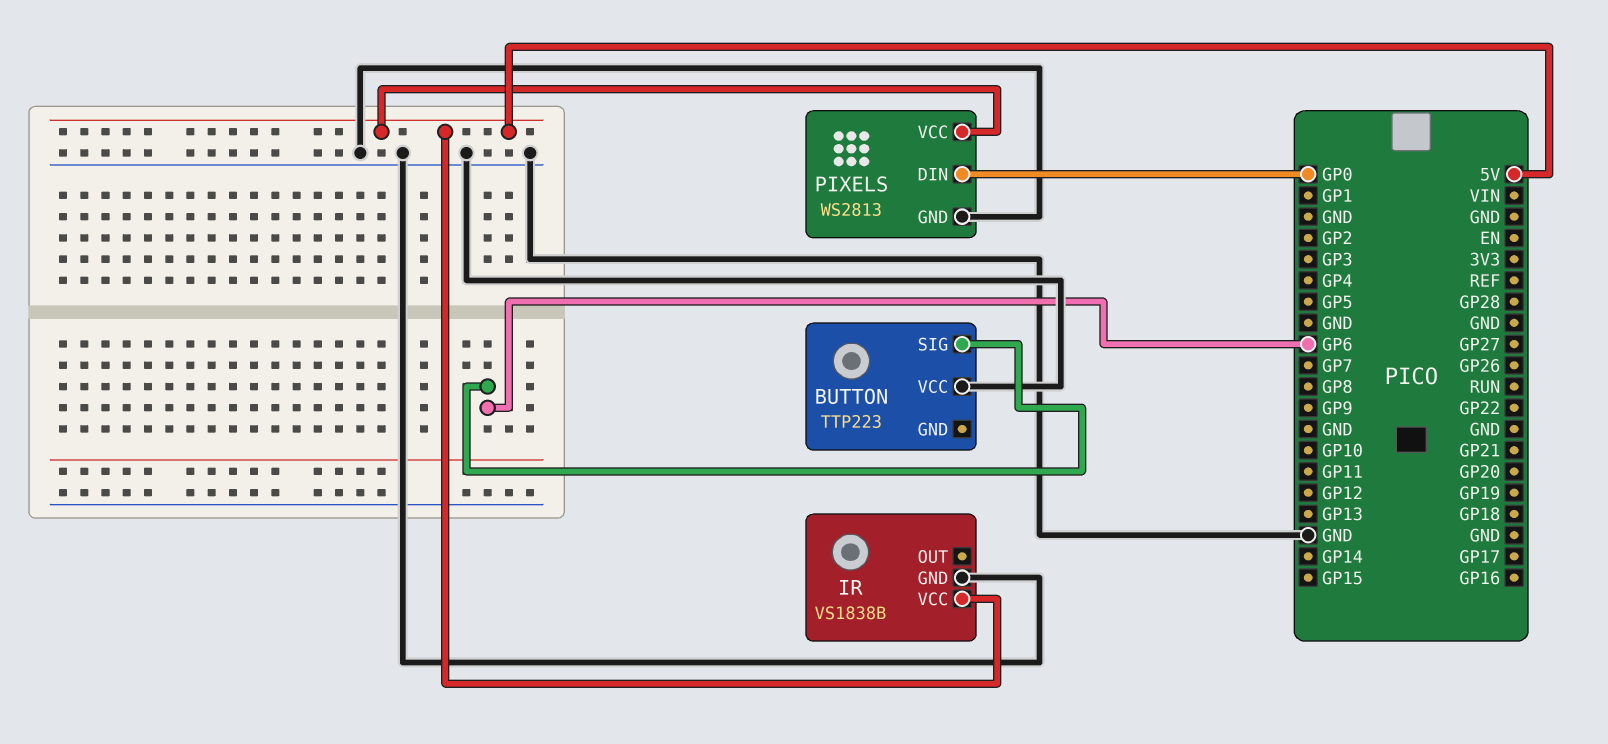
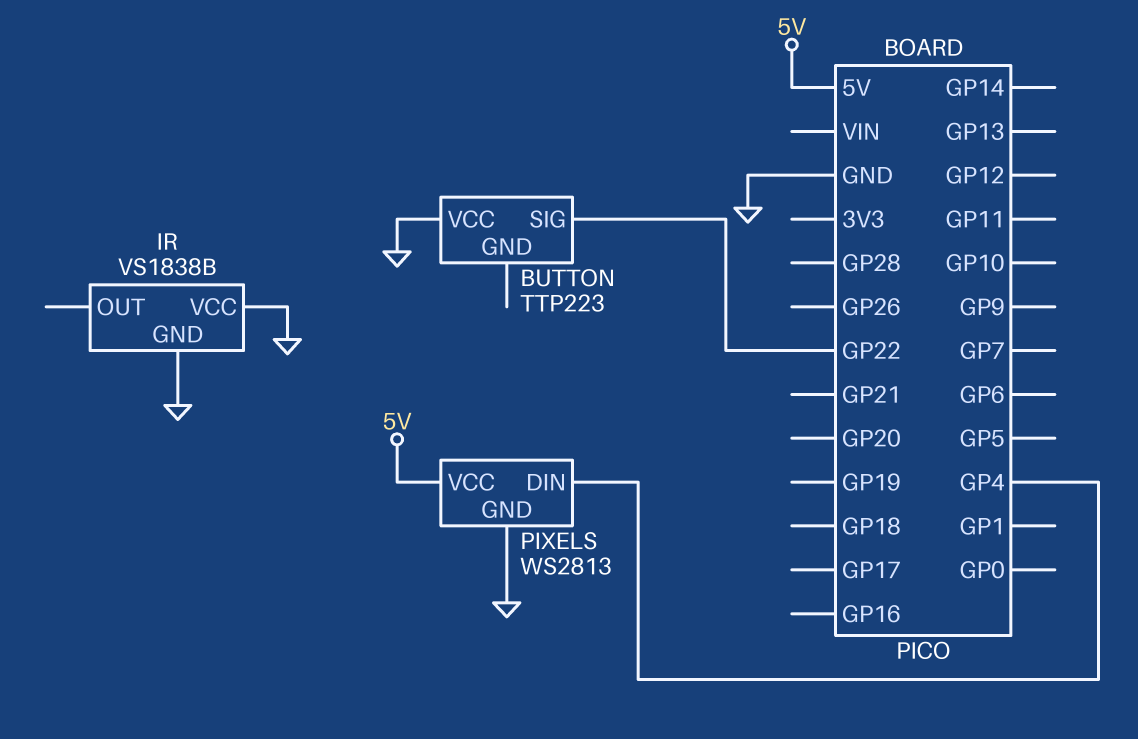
BUTTON pin SIG: GP6 -> GP22
IR pin VCC: 5V -> GND
PIXELS pin DIN: GP0 -> GP4

